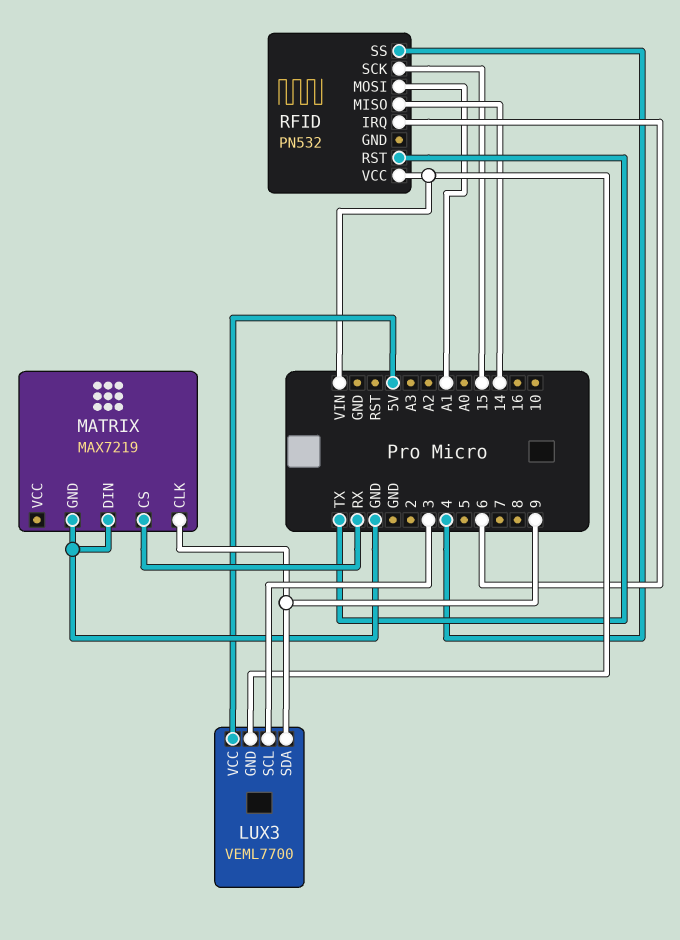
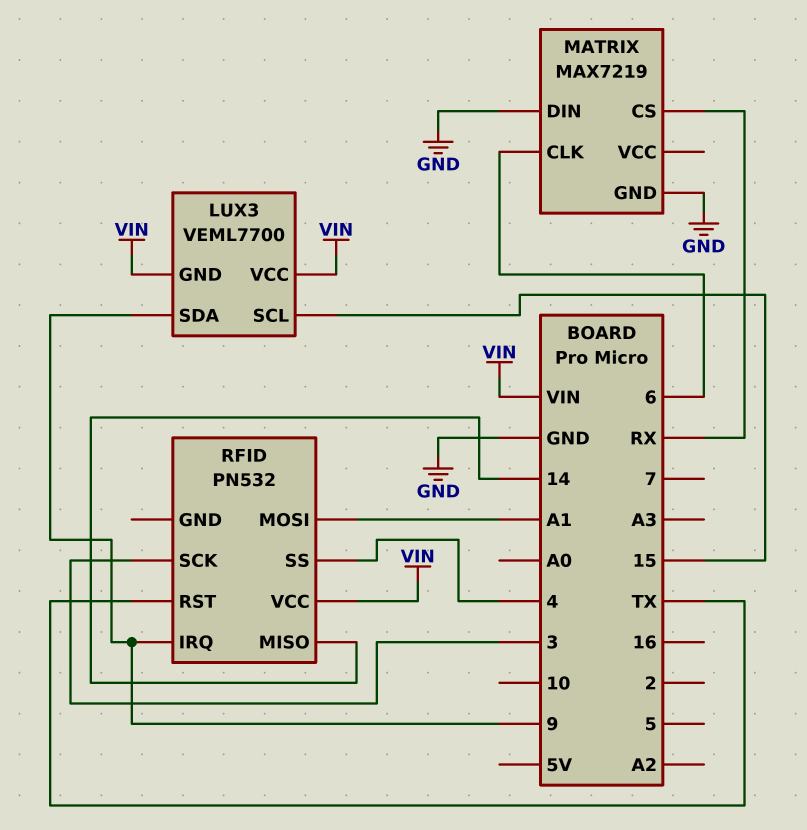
LUX3 pin SCL: 3 -> 15
LUX3 pin VCC: 5V -> VIN
MATRIX pin CLK: 9 -> 6
RFID pin IRQ: 6 -> 9
RFID pin SCK: 15 -> 3

